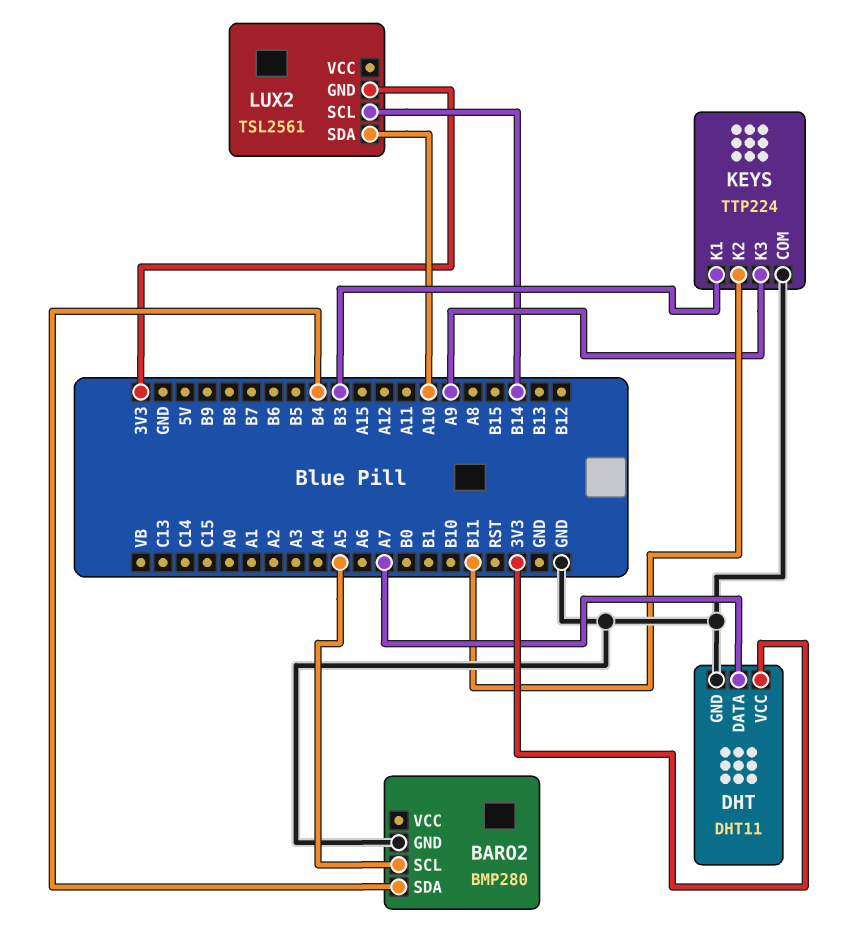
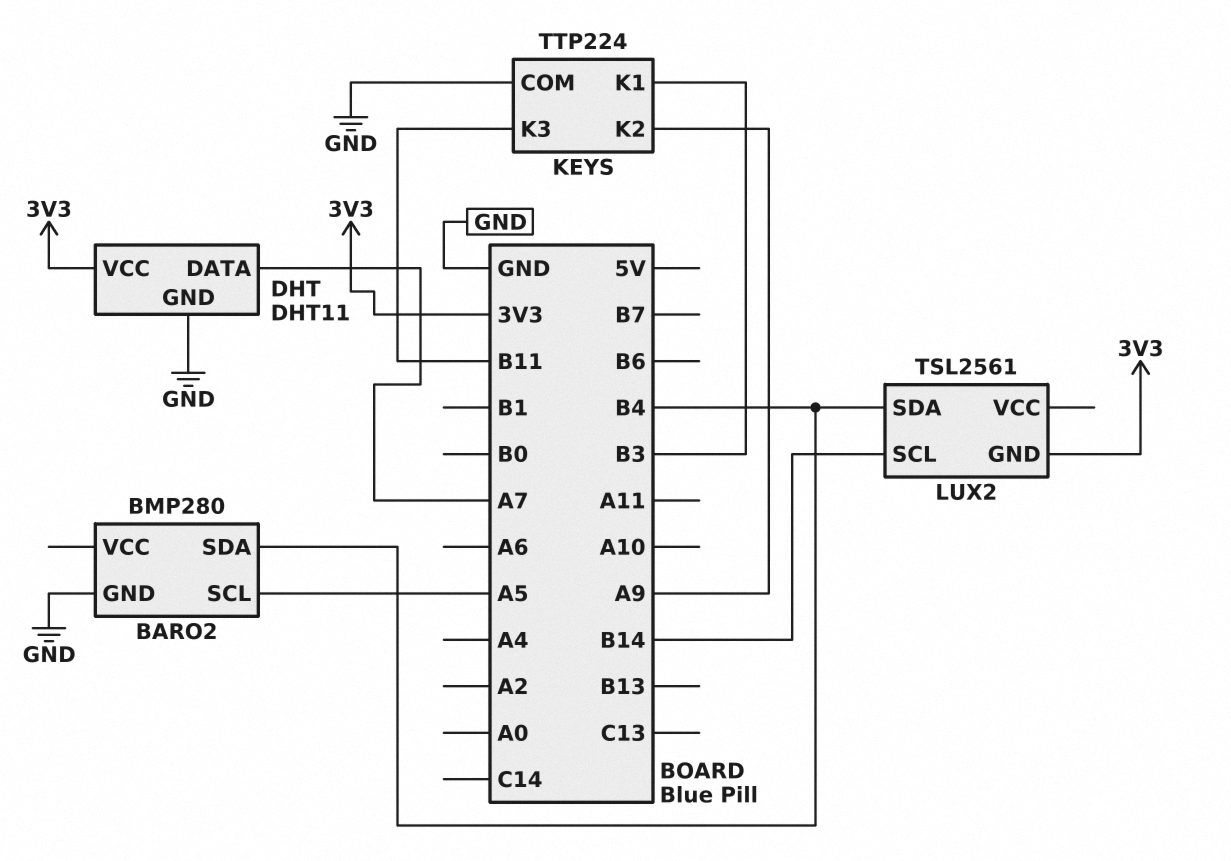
KEYS pin K2: B11 -> A9
KEYS pin K3: A9 -> B11
LUX2 pin SDA: A10 -> B4

